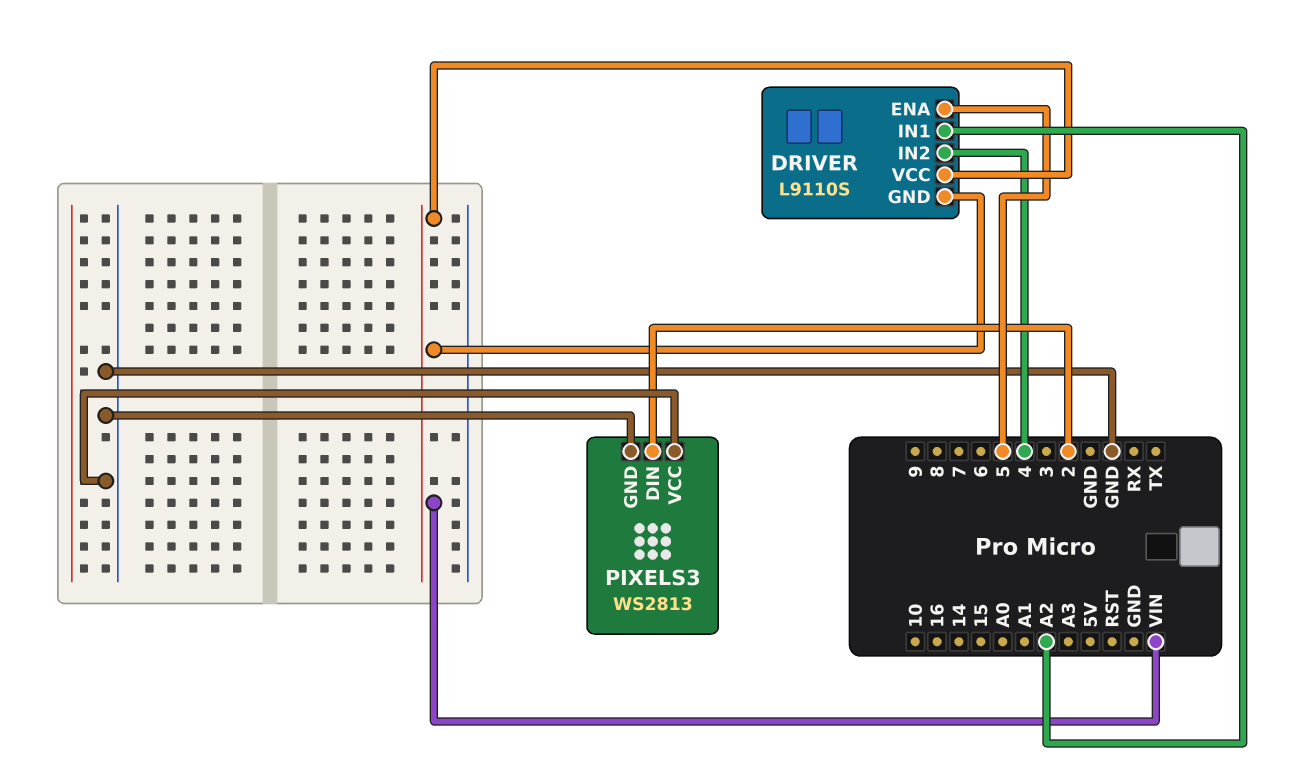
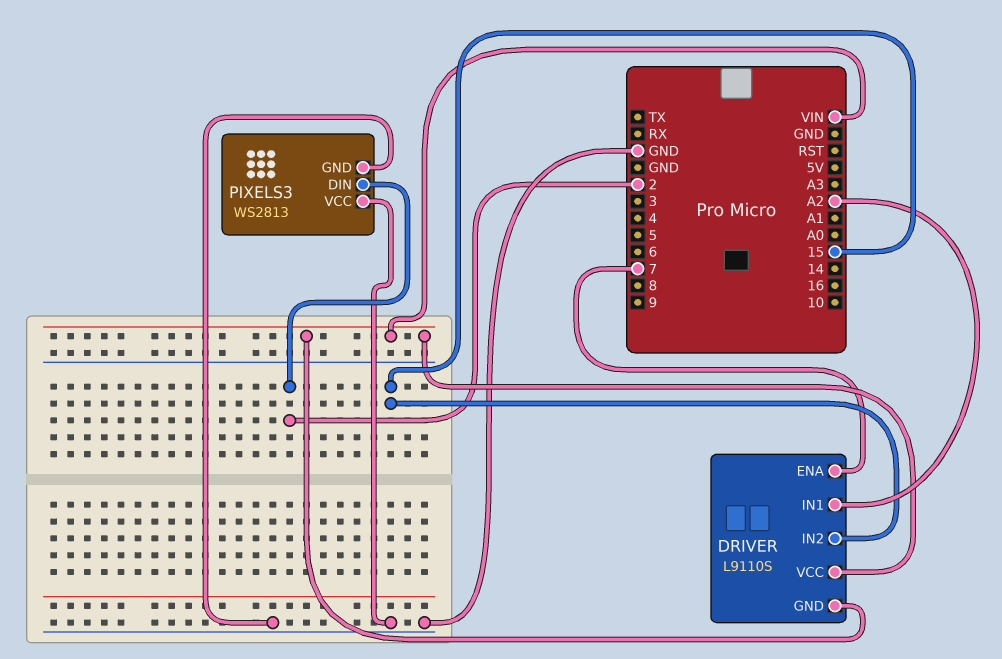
DRIVER pin ENA: 5 -> 7
DRIVER pin IN2: 4 -> 15

